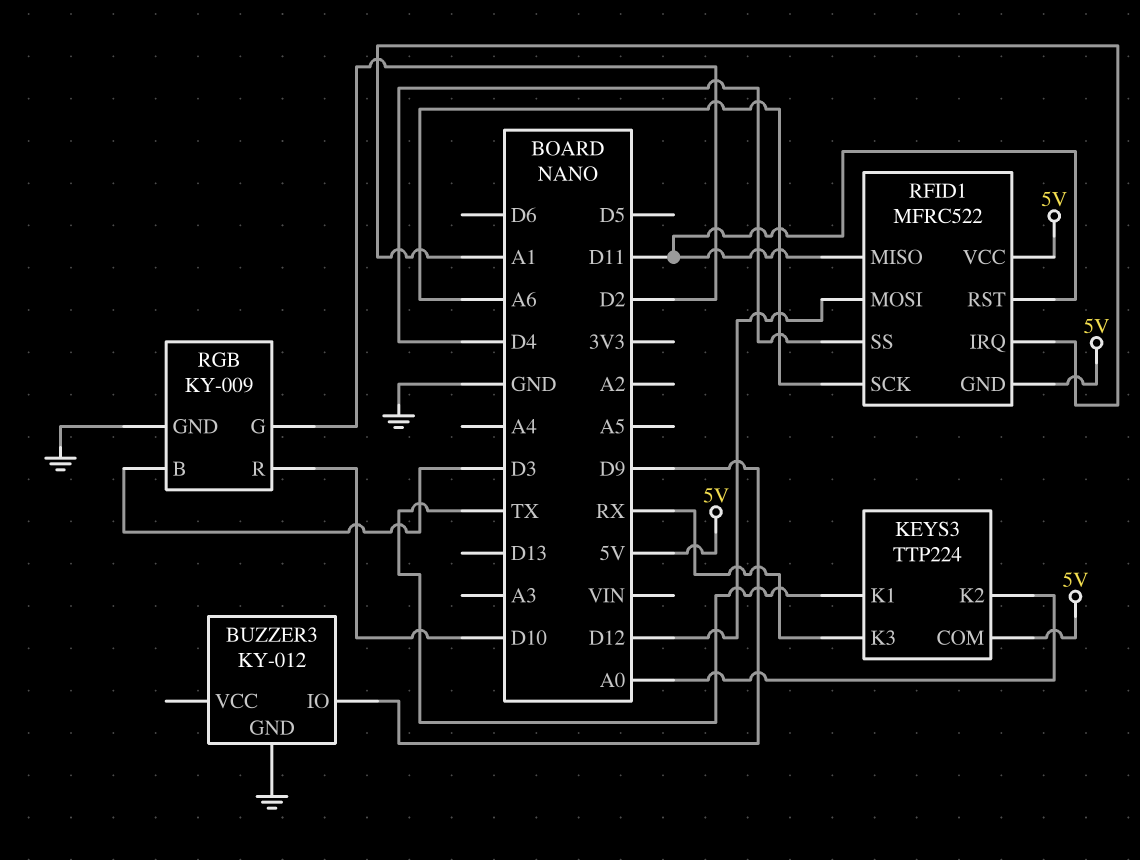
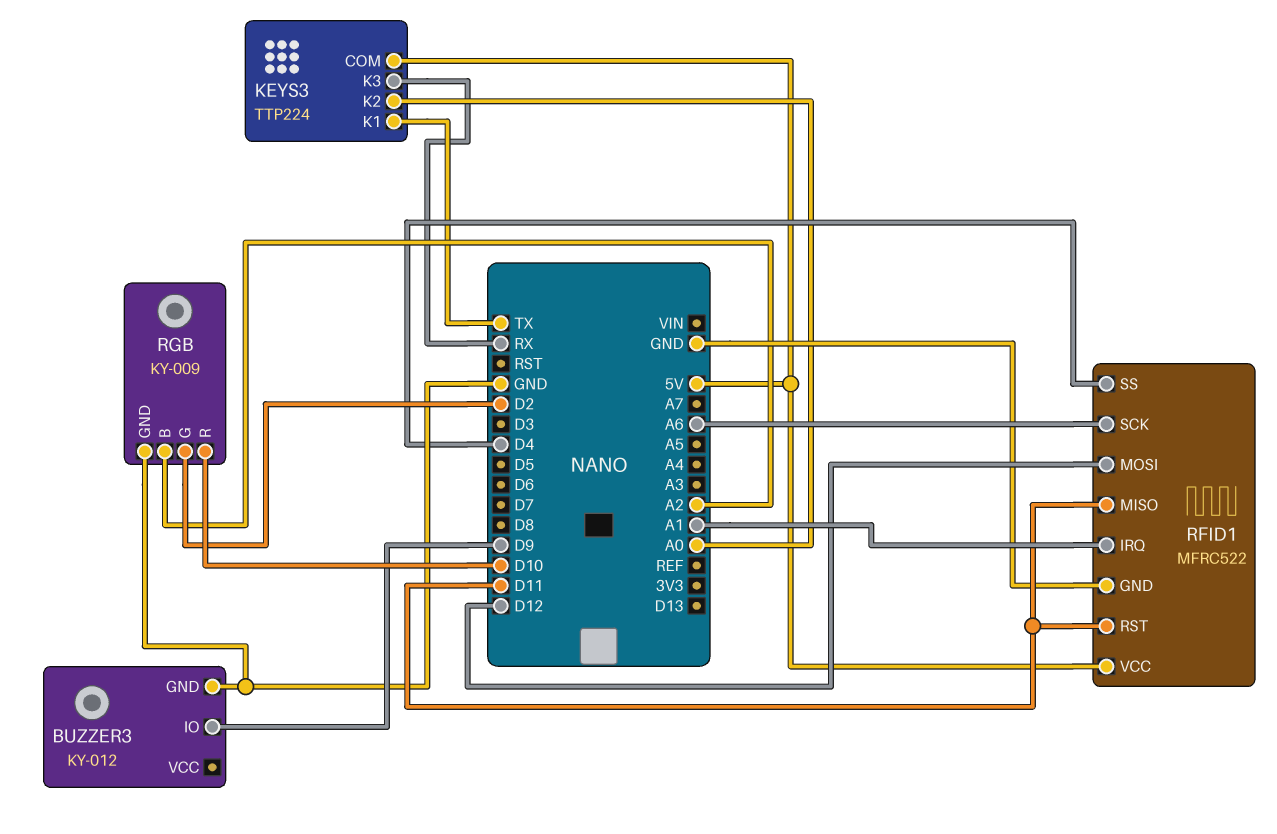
RFID1 pin GND: 5V -> GND
RGB pin B: D3 -> A2

